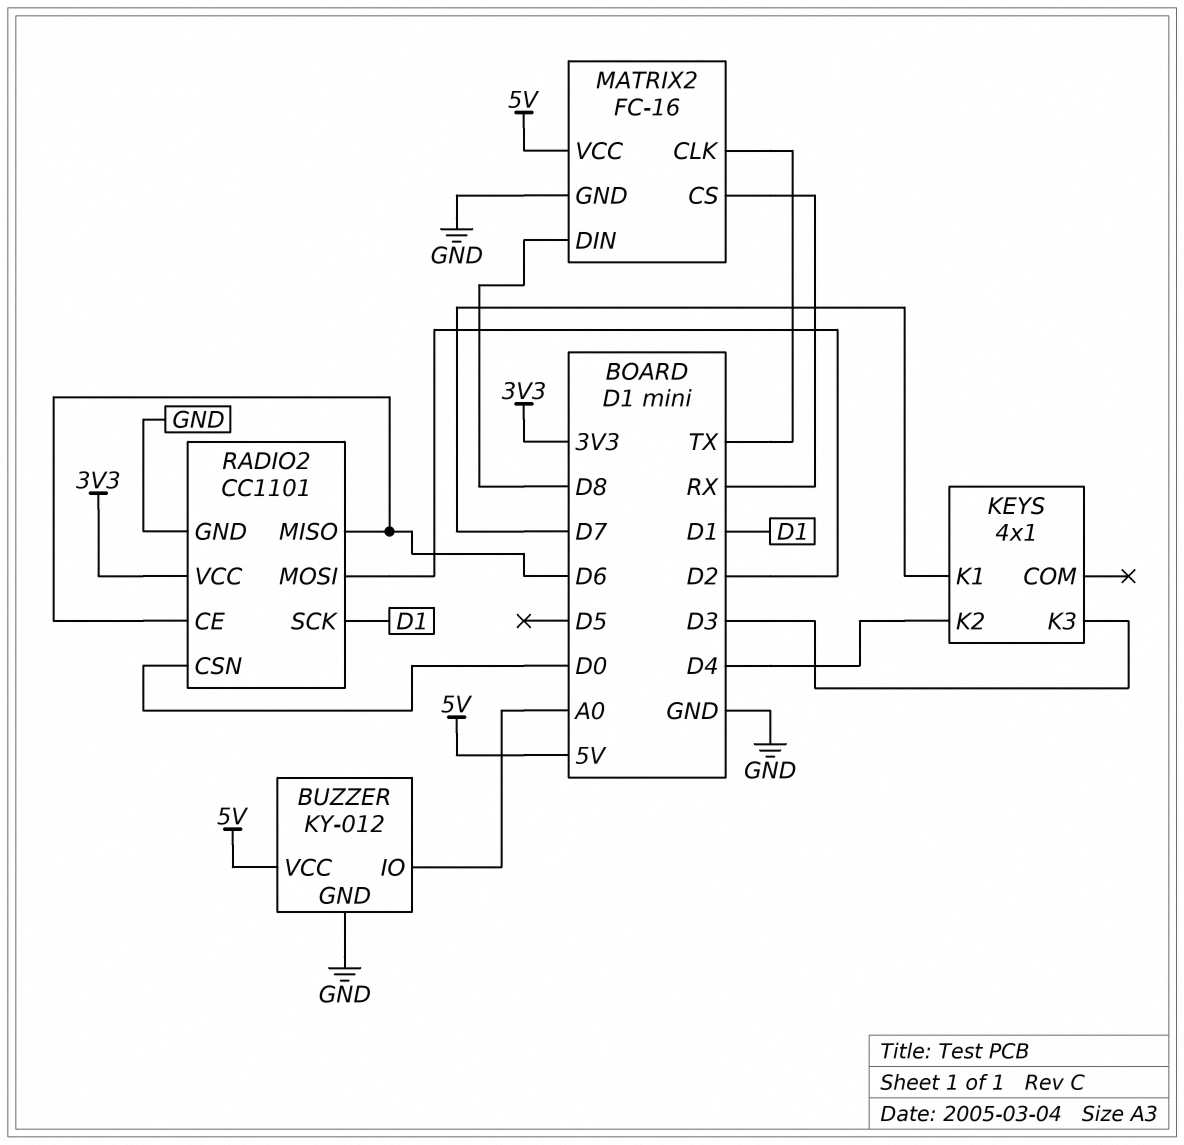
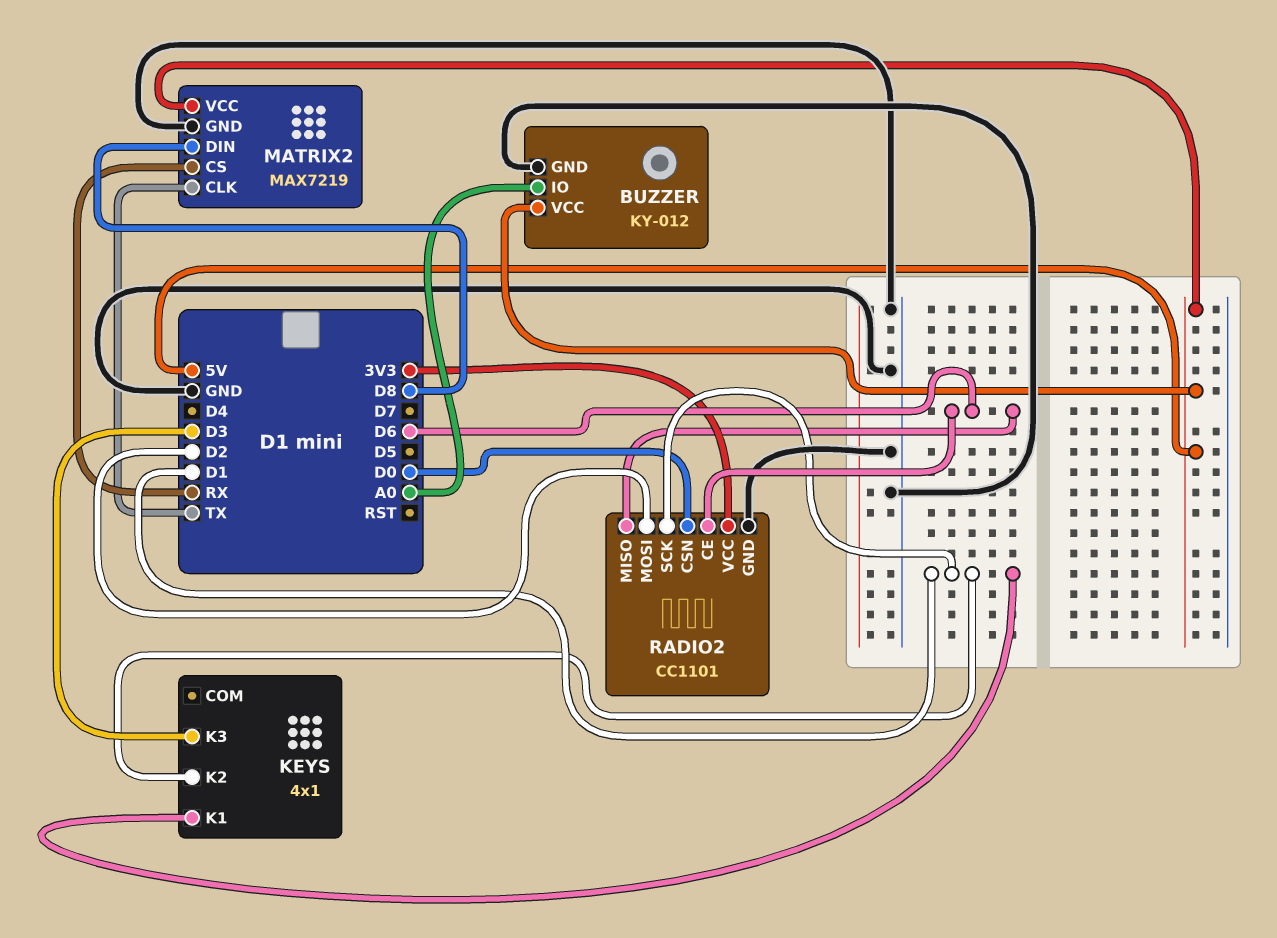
KEYS pin K1: D7 -> D1
KEYS pin K2: D4 -> D1
MATRIX2: FC-16 -> MAX7219

